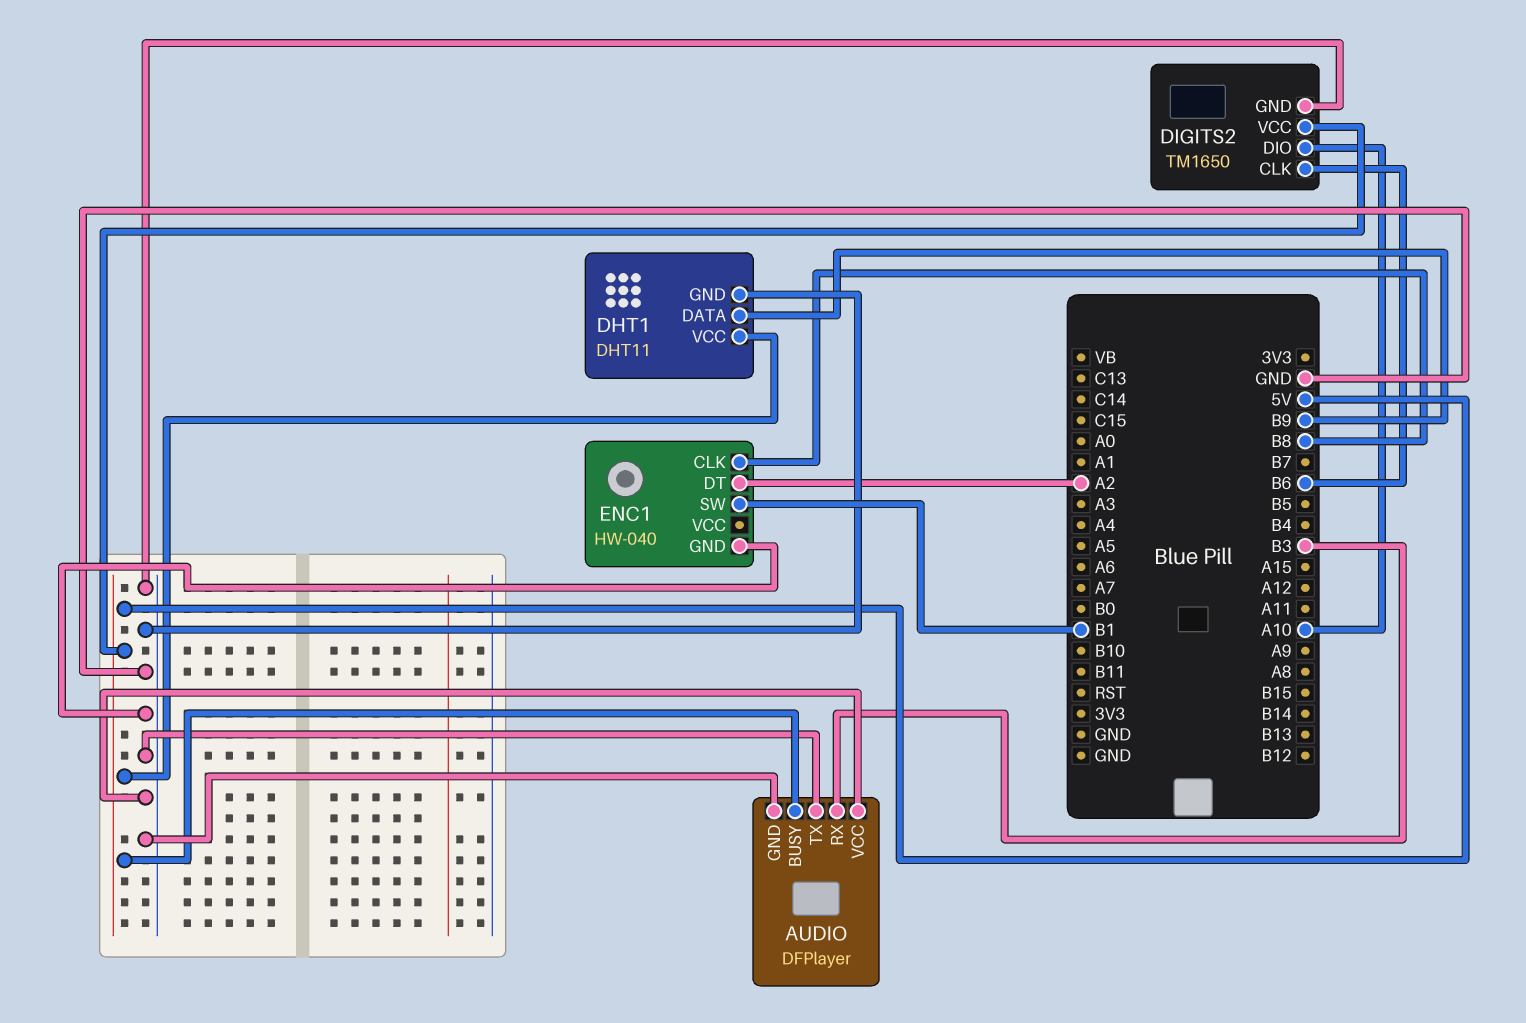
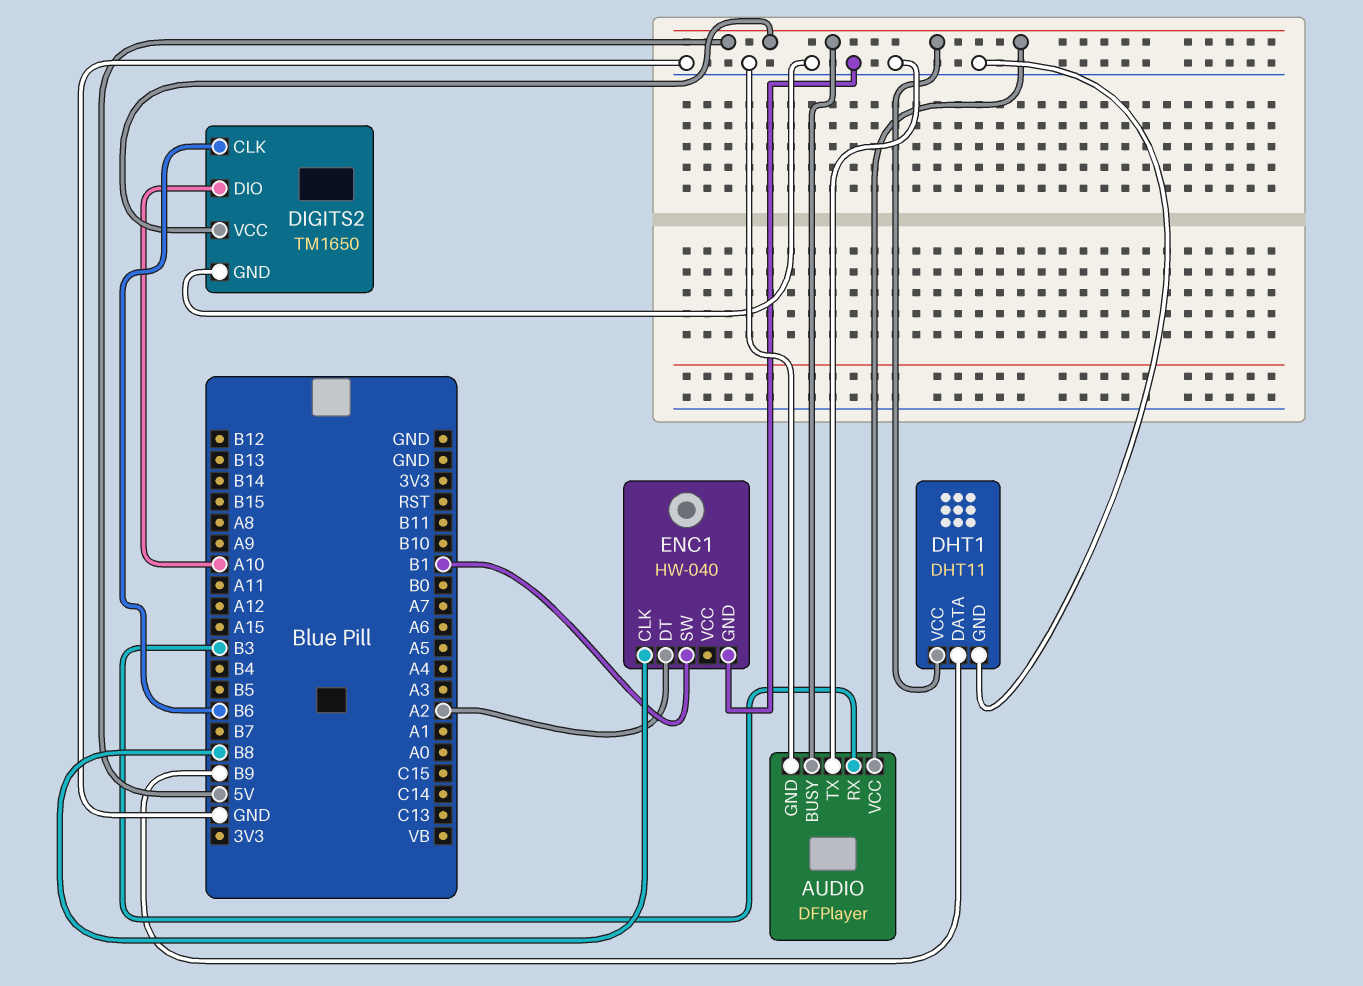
AUDIO pin VCC: GND -> 5V

